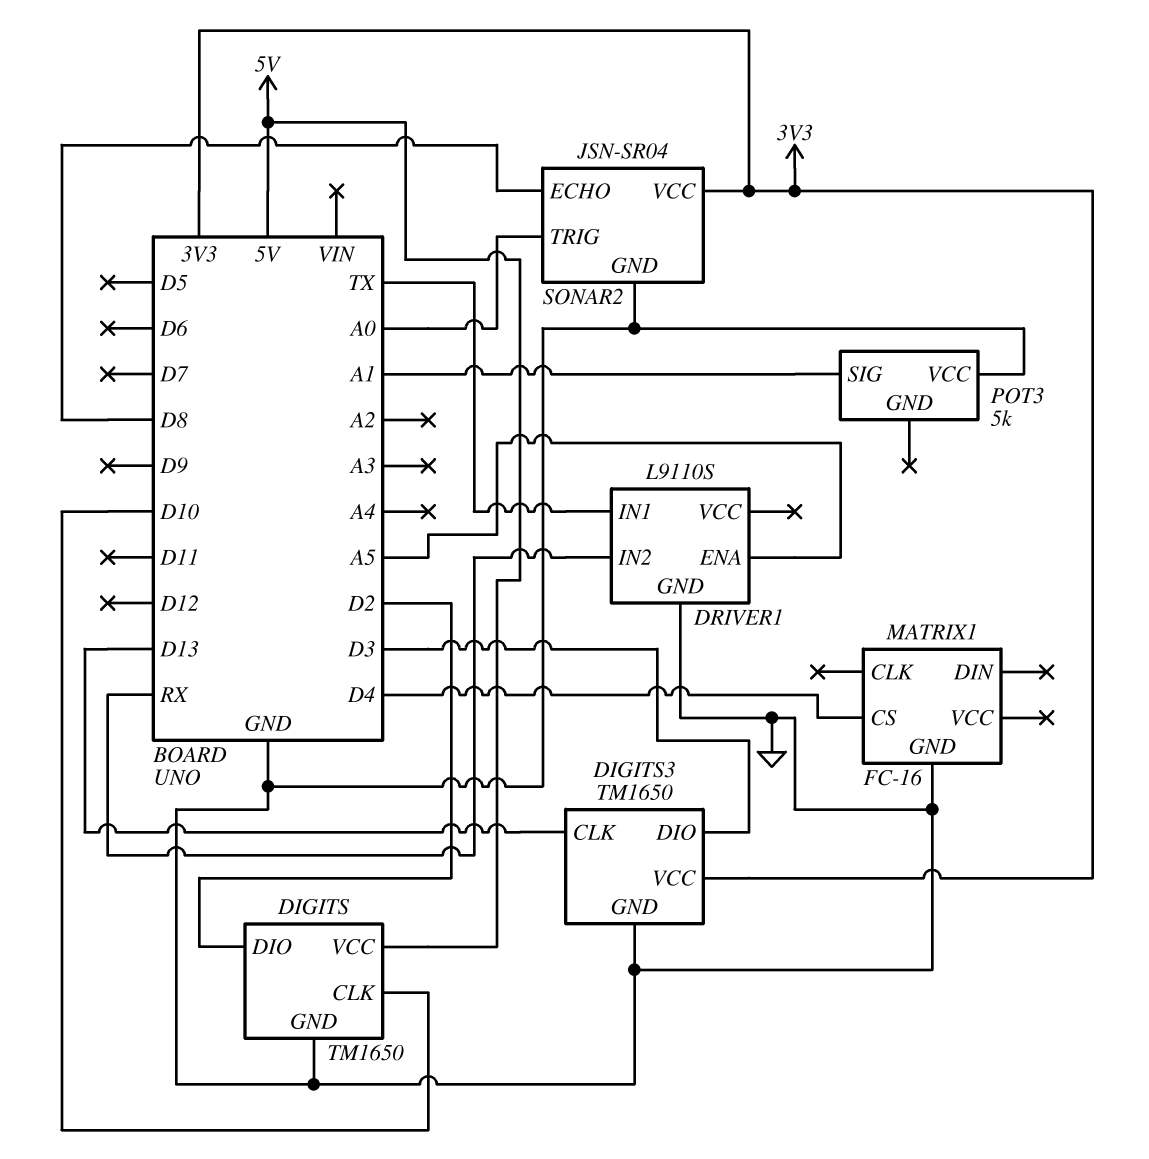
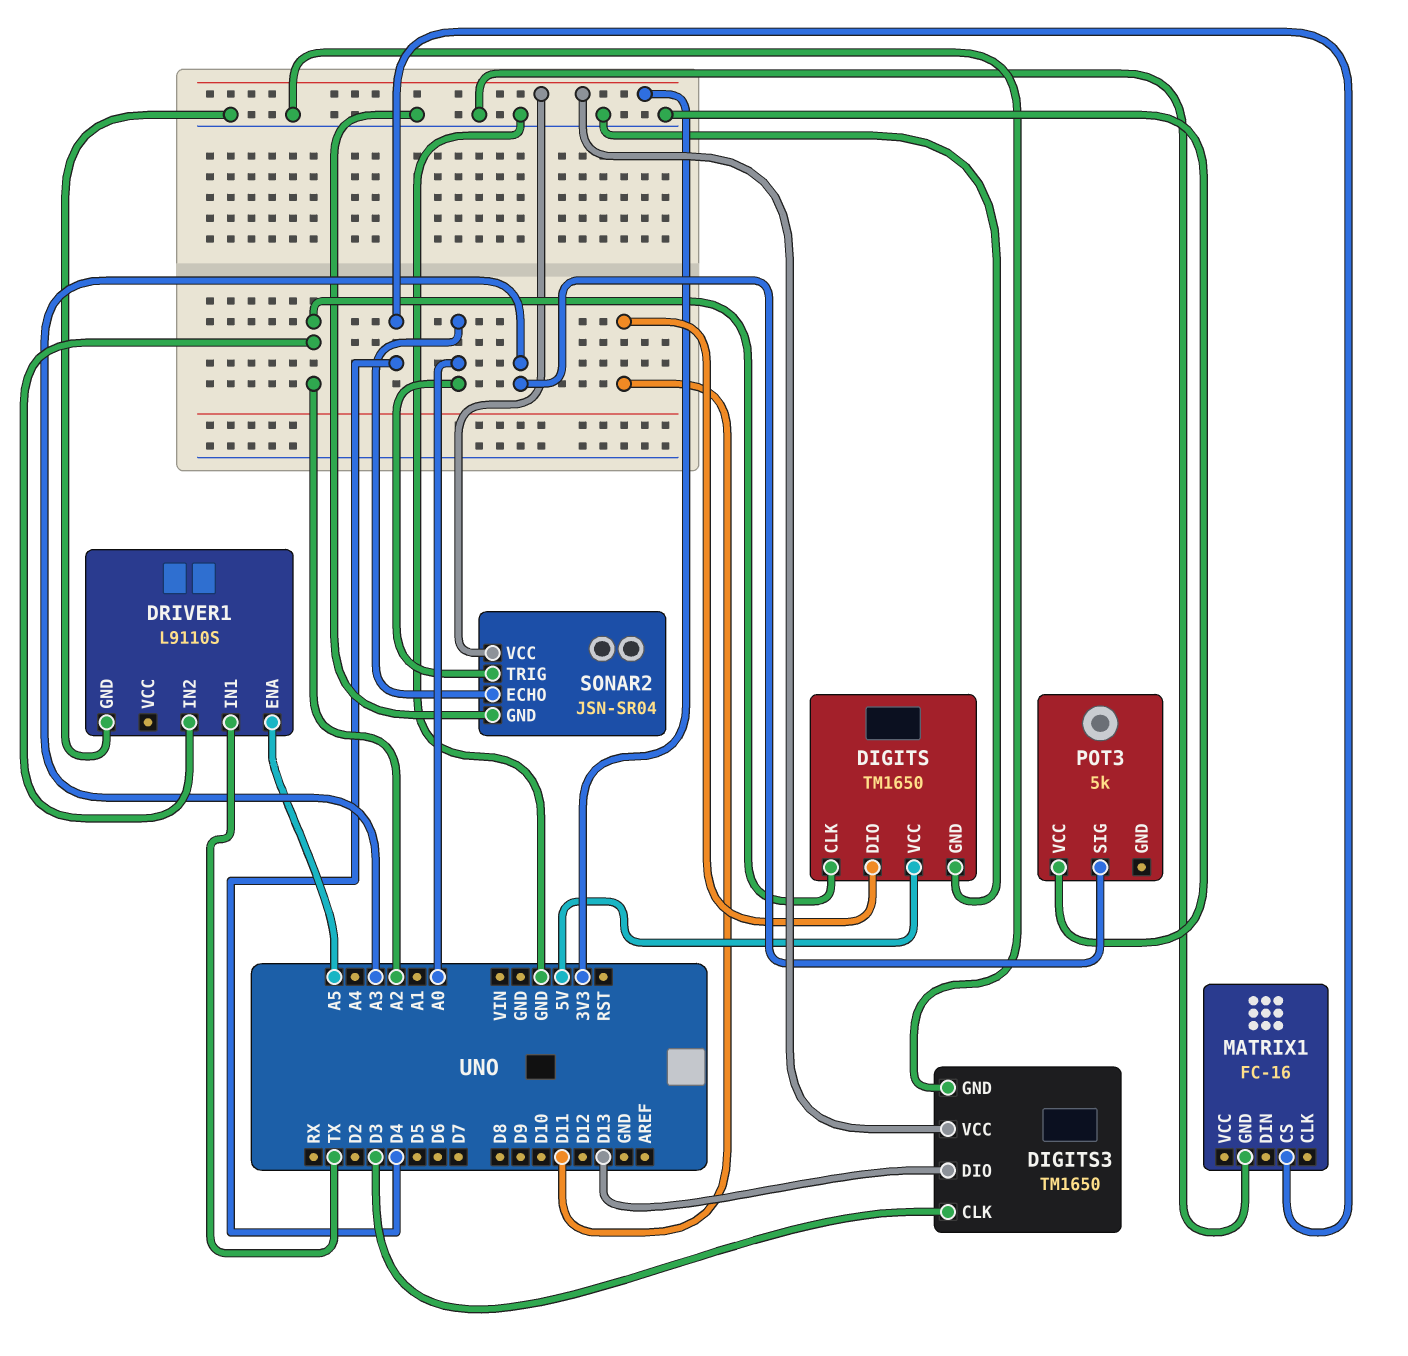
DIGITS pin CLK: D10 -> A2
DIGITS pin DIO: D2 -> D11
DIGITS3 pin CLK: D13 -> D3
DIGITS3 pin DIO: D3 -> D13
DRIVER1 pin IN2: RX -> A2
POT3 pin SIG: A1 -> A3
SONAR2 pin ECHO: D8 -> A0

